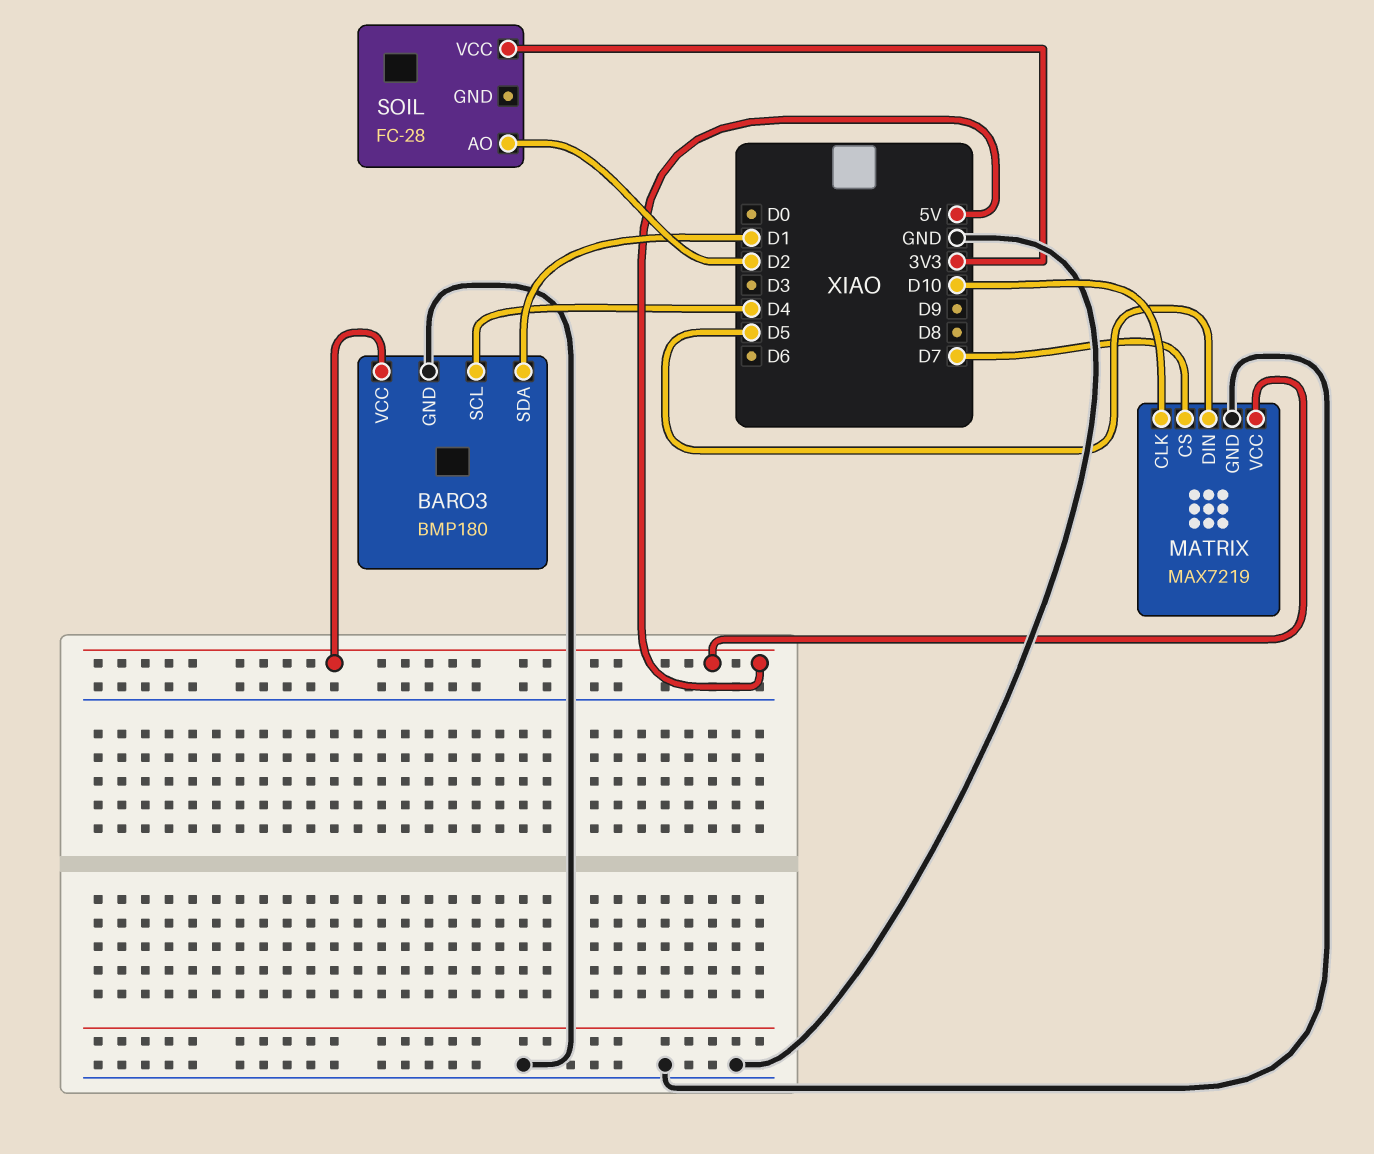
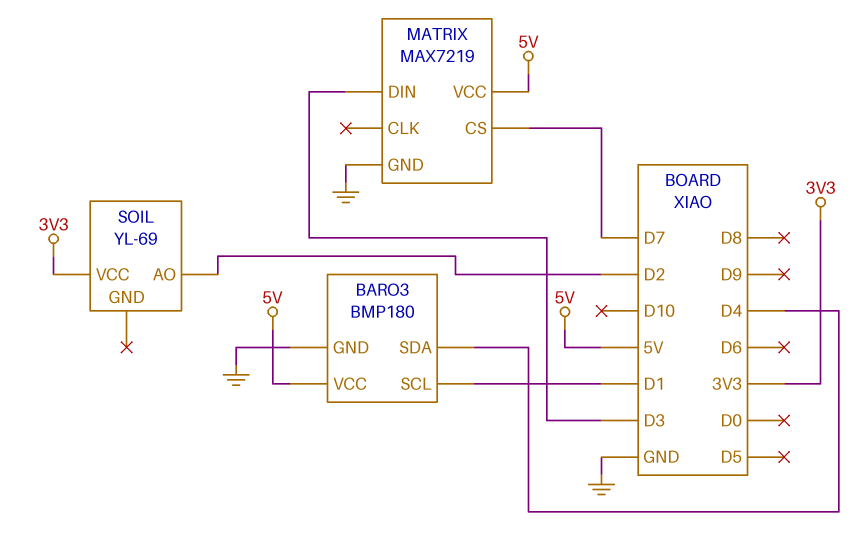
BARO3 pin SCL: D4 -> D1
BARO3 pin SDA: D1 -> D4
MATRIX pin CLK: D10 -> none
MATRIX pin DIN: D5 -> D3
SOIL: FC-28 -> YL-69

